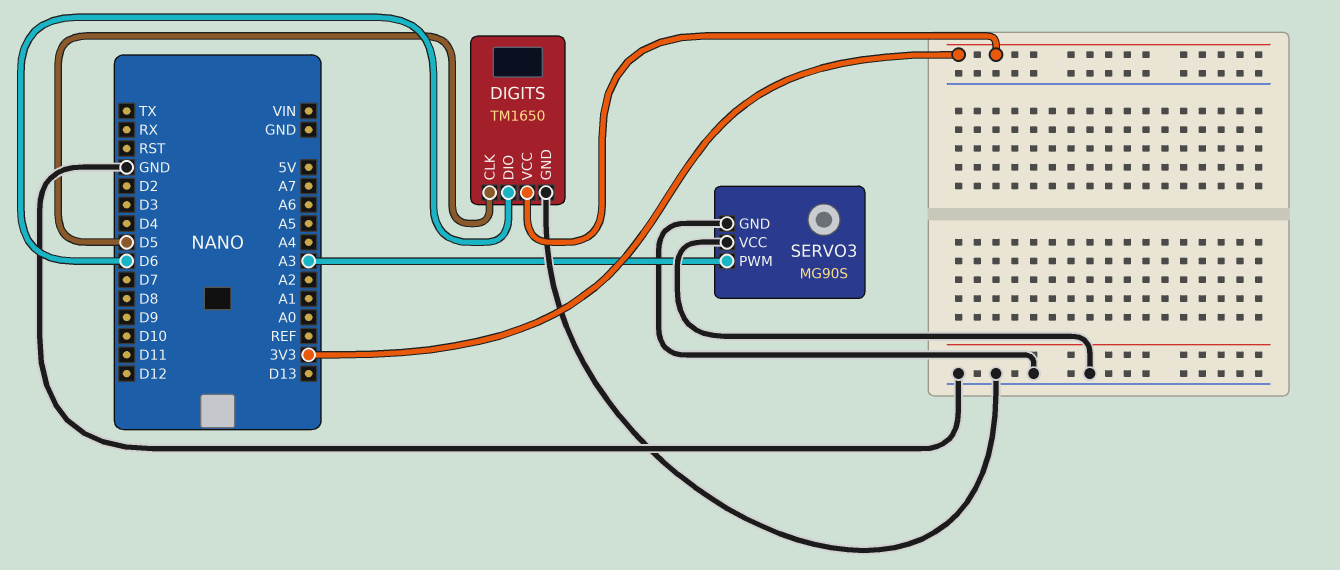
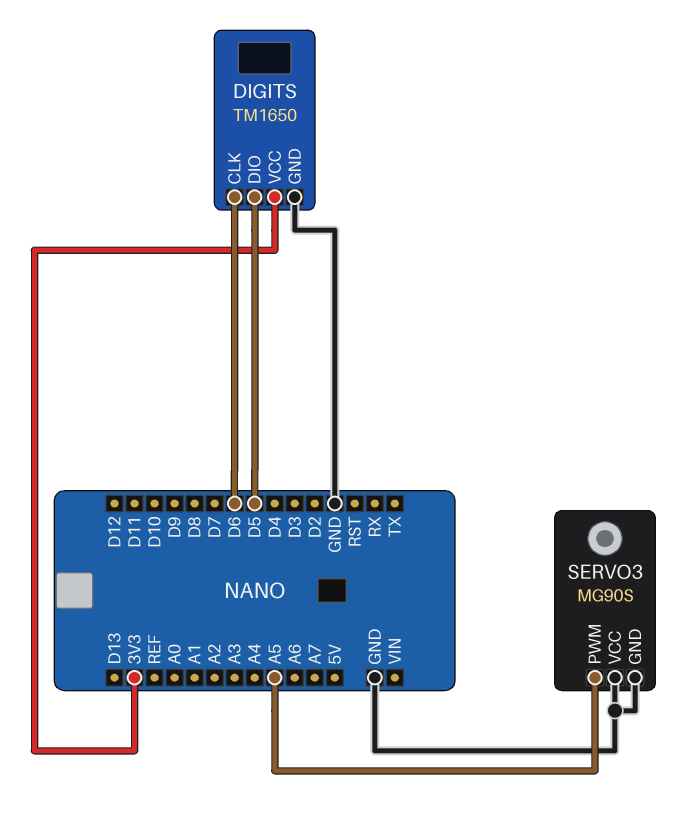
DIGITS pin CLK: D5 -> D6
DIGITS pin DIO: D6 -> D5
SERVO3 pin PWM: A3 -> A5

